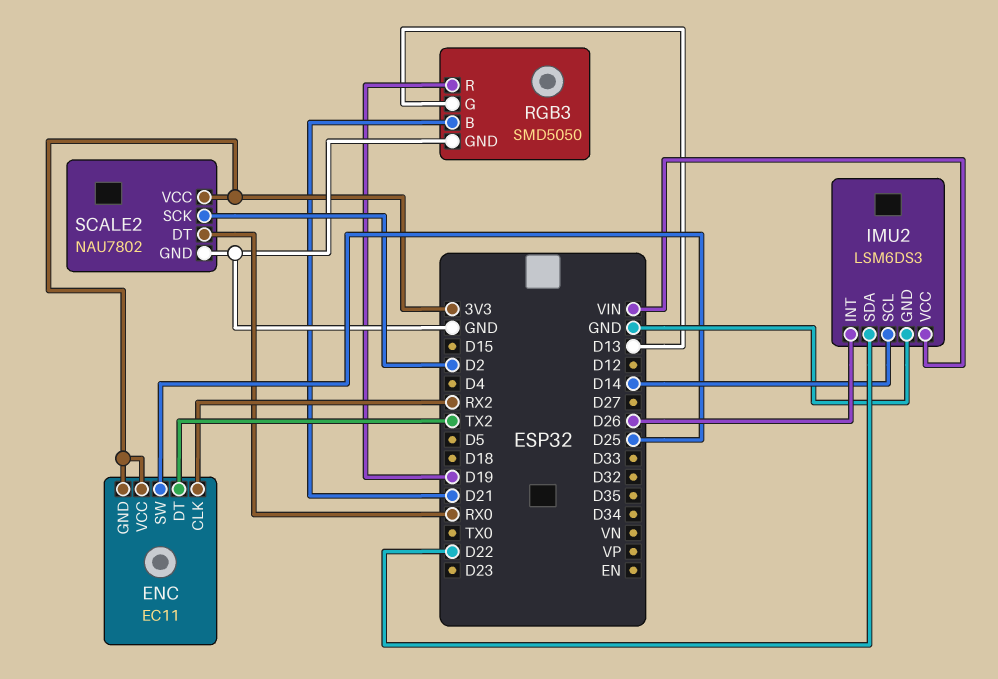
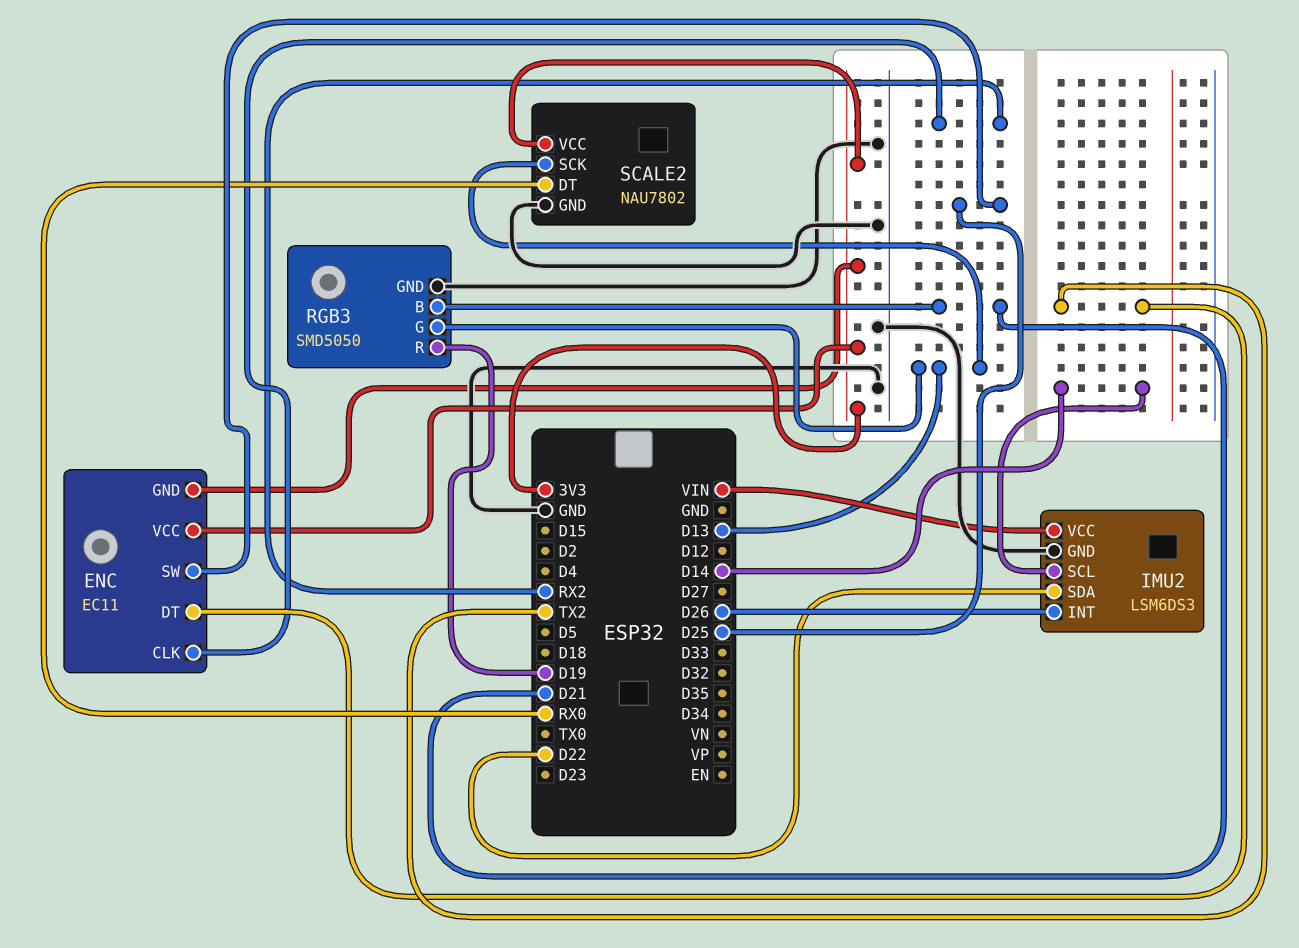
SCALE2 pin SCK: D2 -> D13

